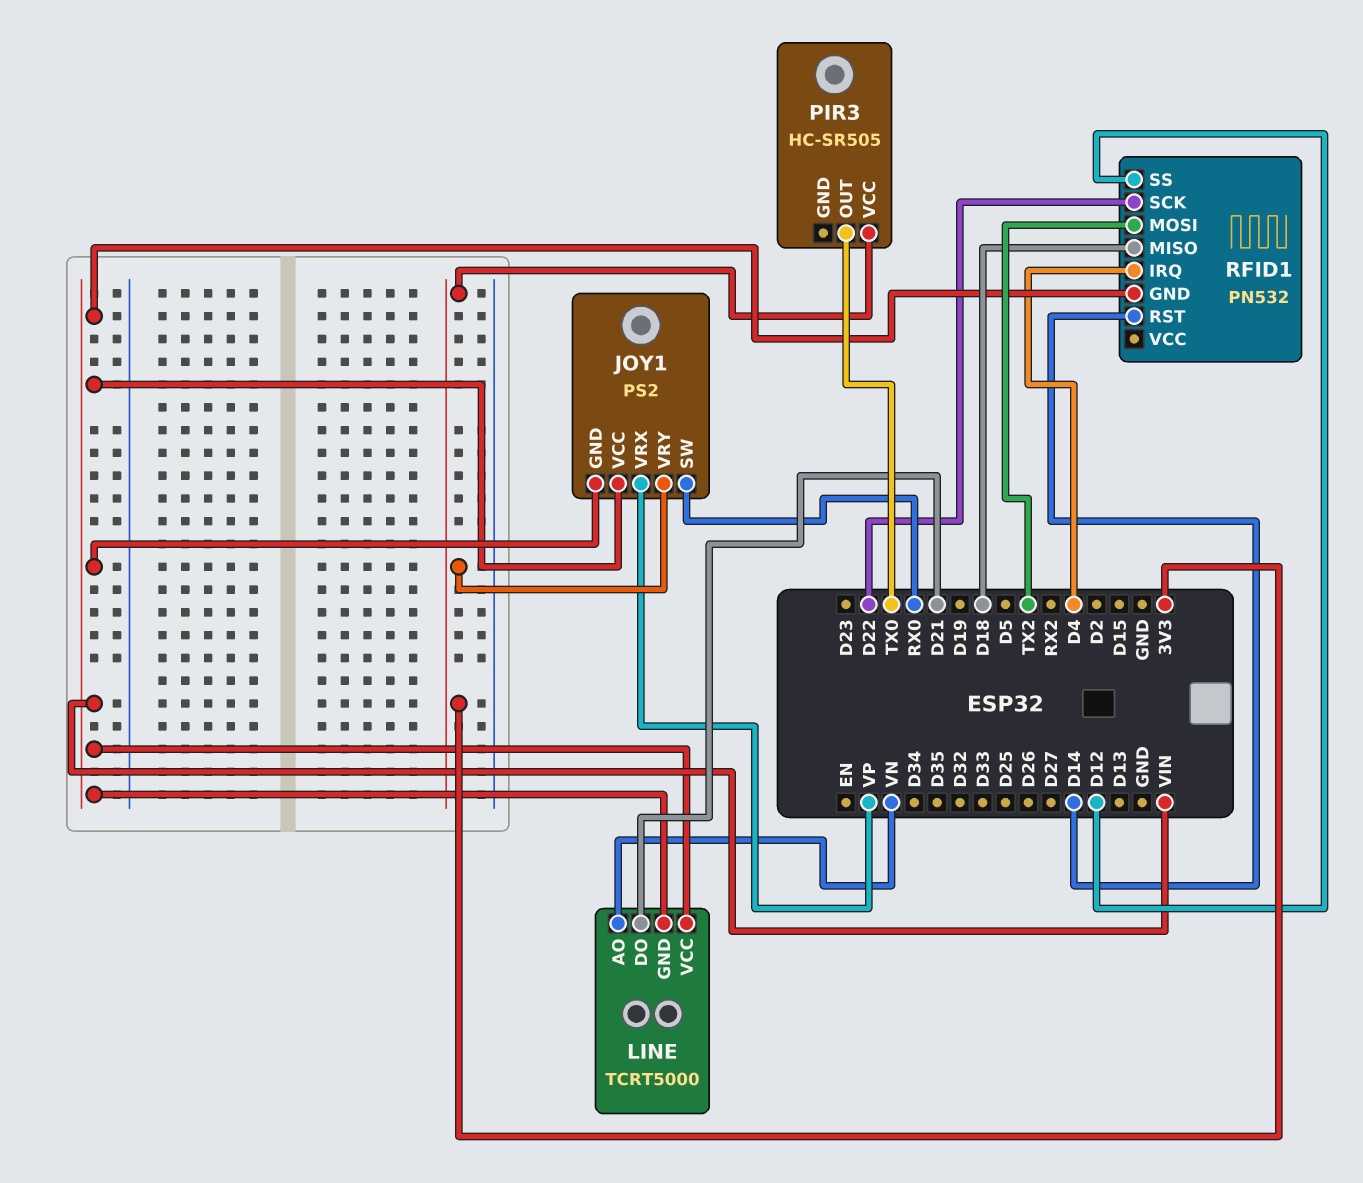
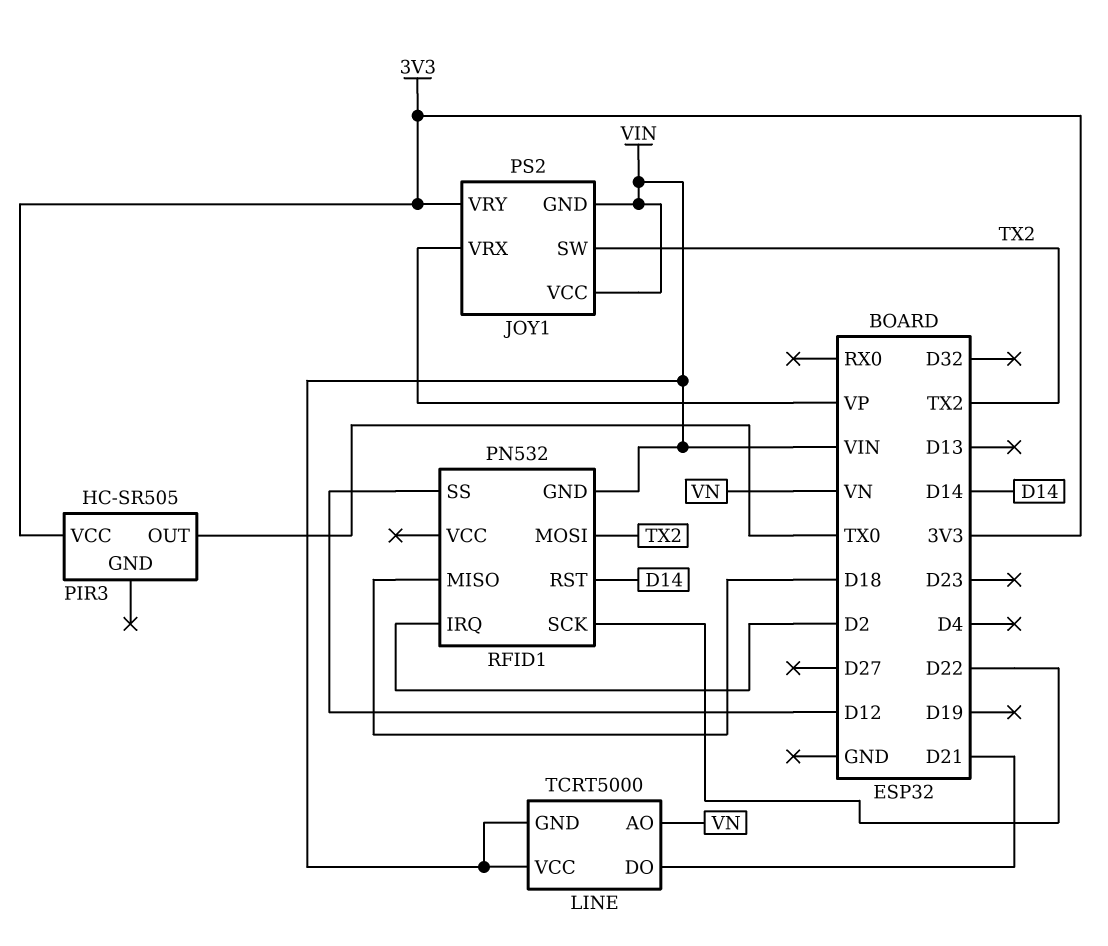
JOY1 pin SW: RX0 -> TX2
RFID1 pin IRQ: D4 -> D2

